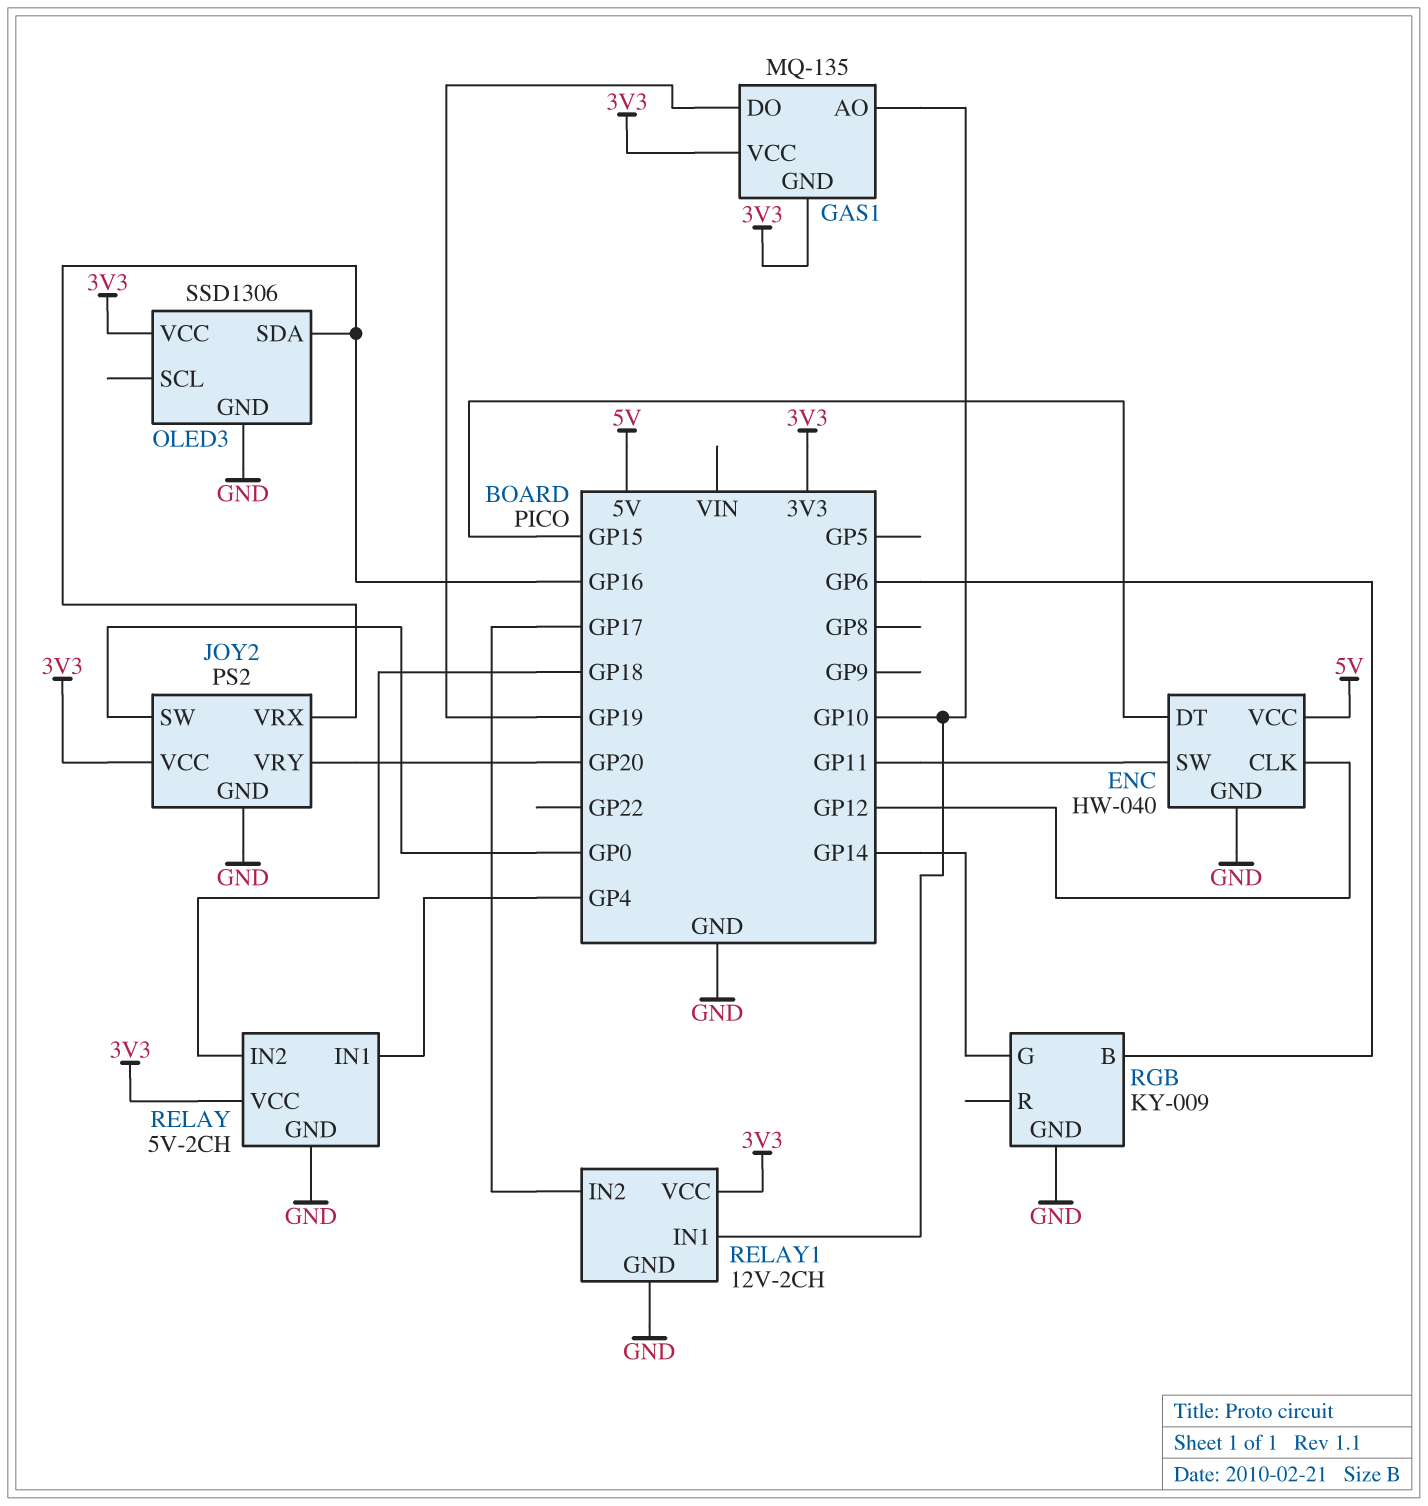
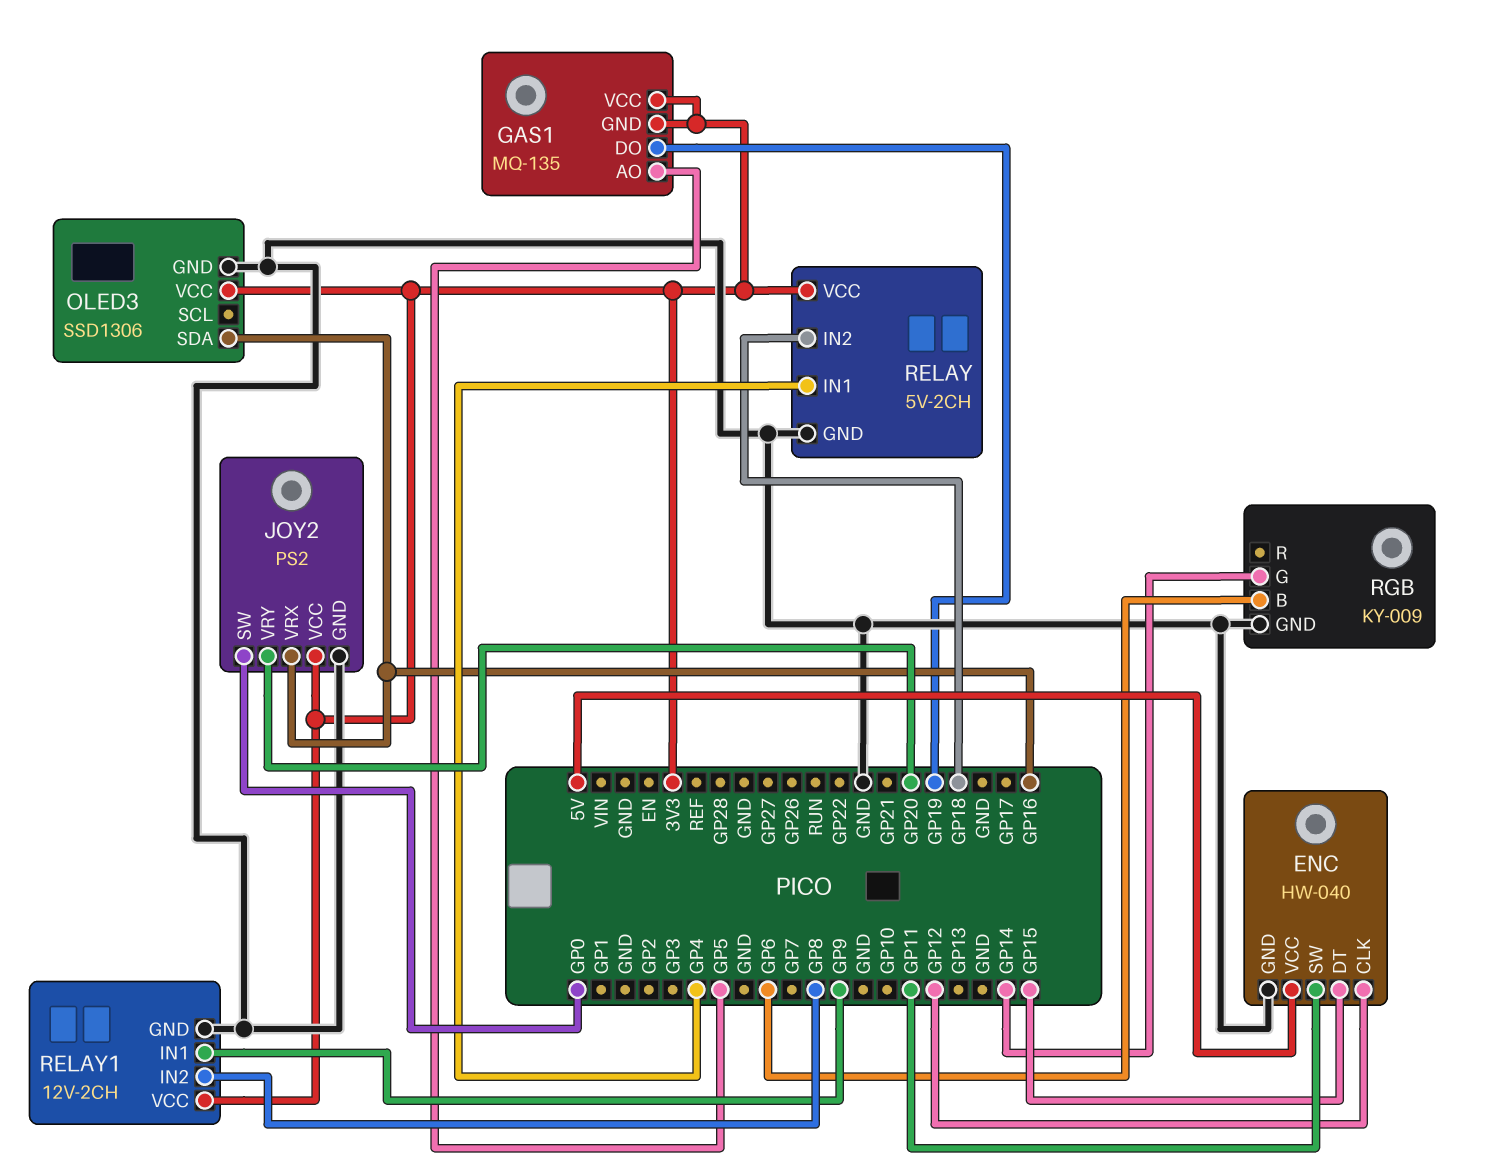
GAS1 pin AO: GP10 -> GP5
RELAY1 pin IN1: GP10 -> GP9
RELAY1 pin IN2: GP17 -> GP8

